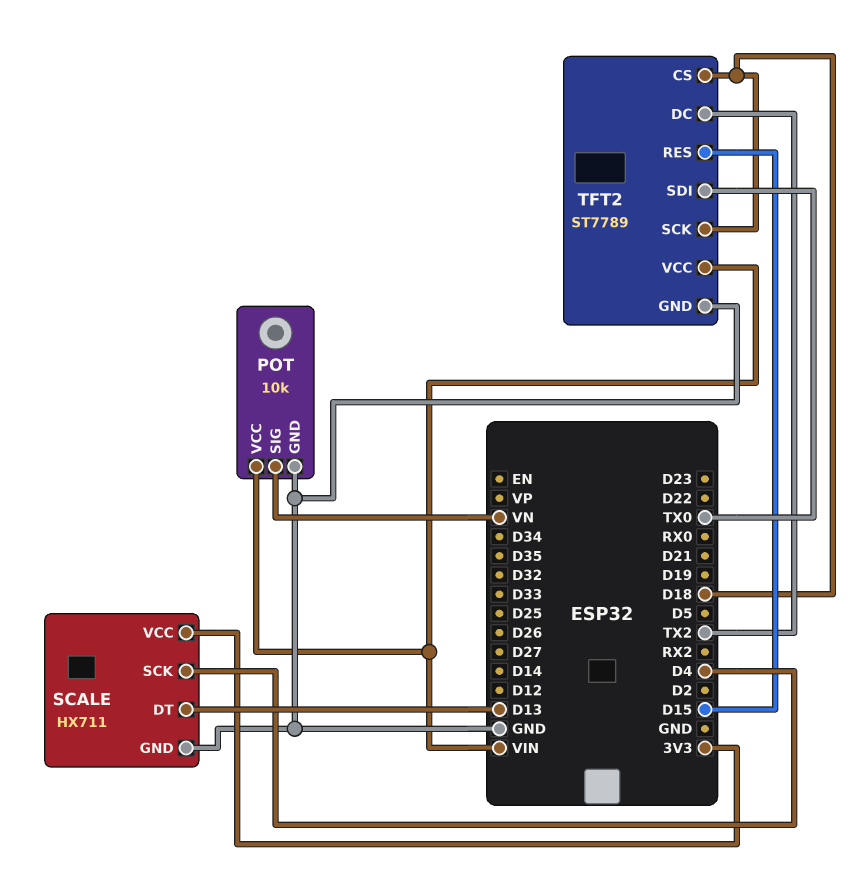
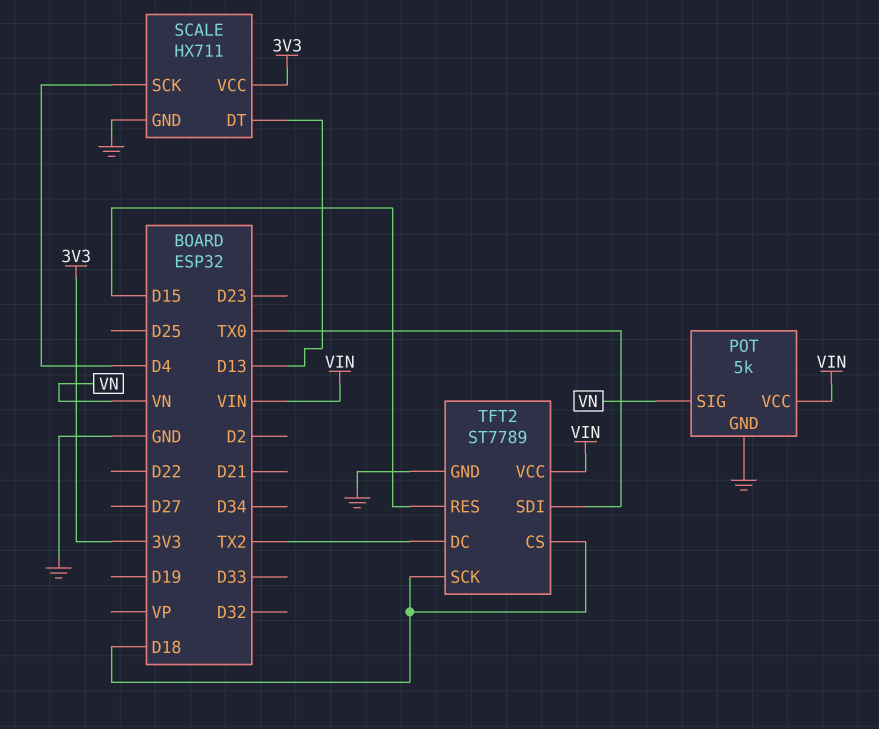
POT: 10k -> 5k

